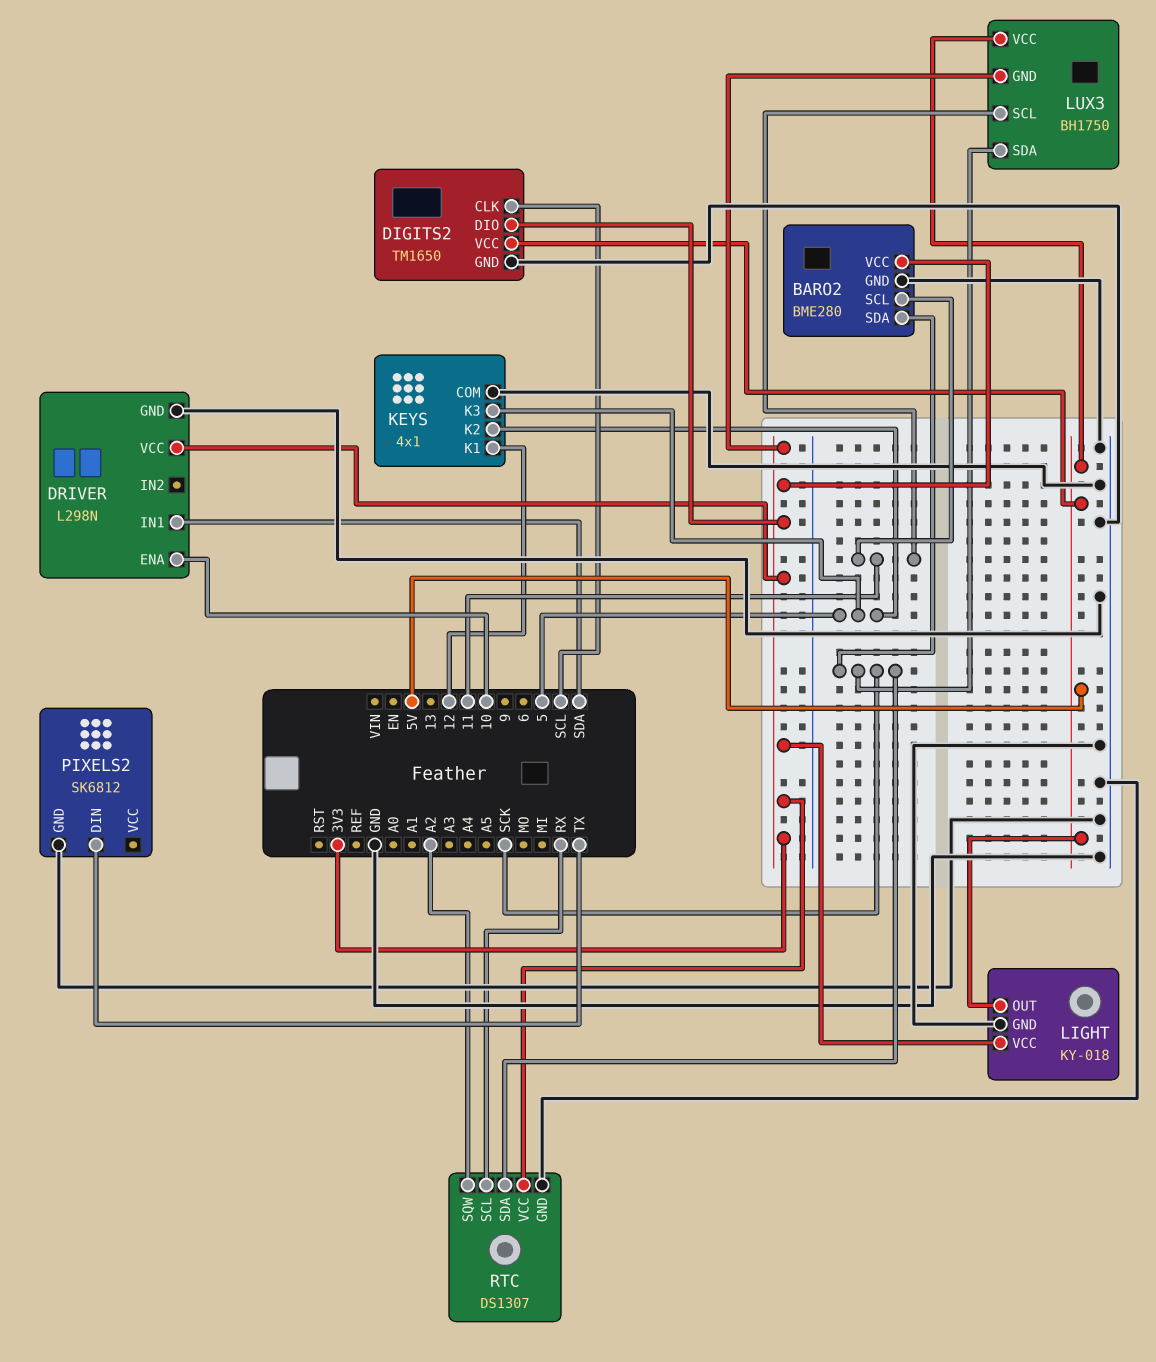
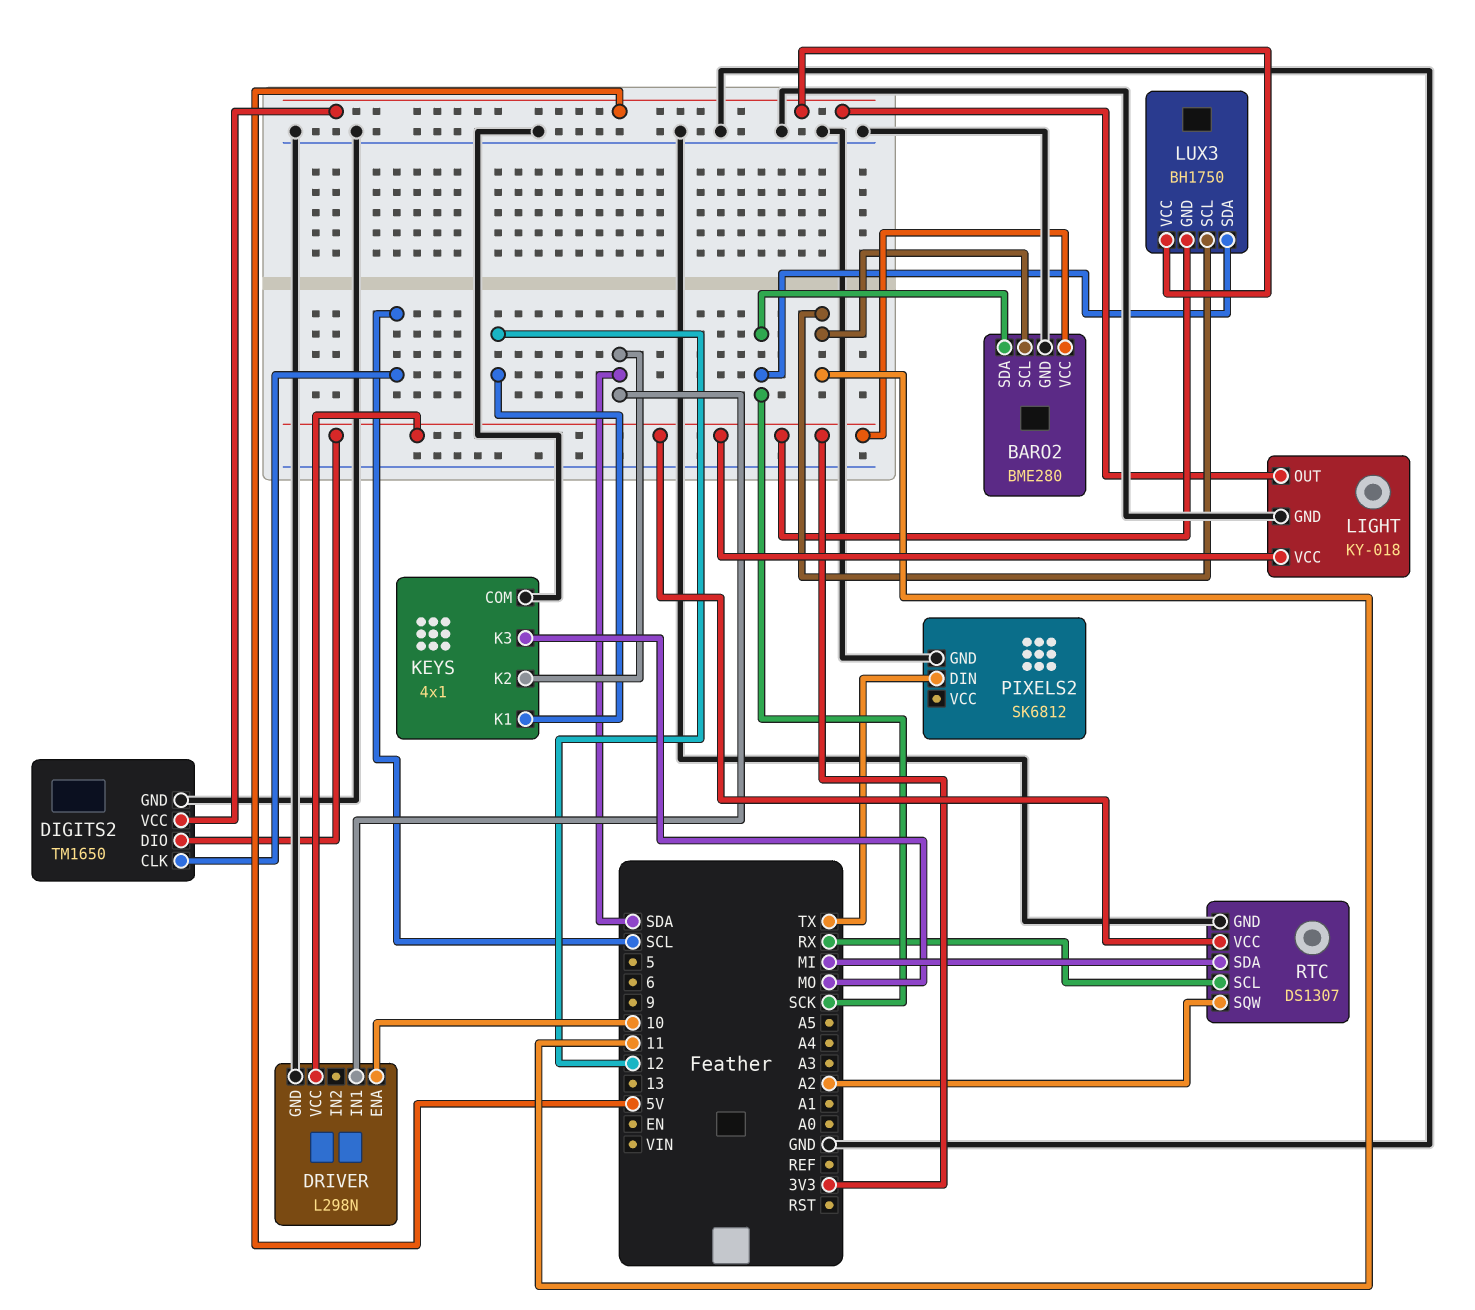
KEYS pin K2: 5 -> SDA
KEYS pin K3: 5 -> MO
RTC pin SDA: SCK -> MI

